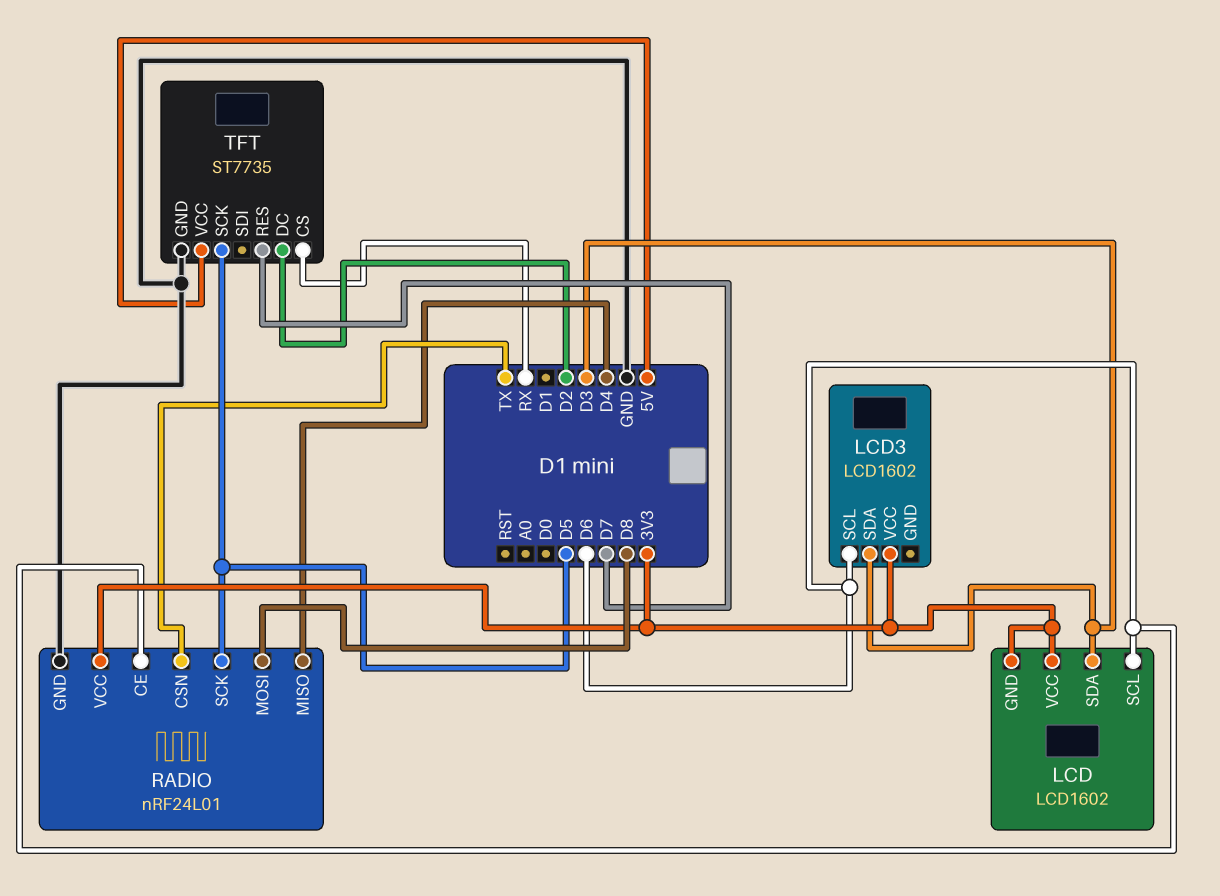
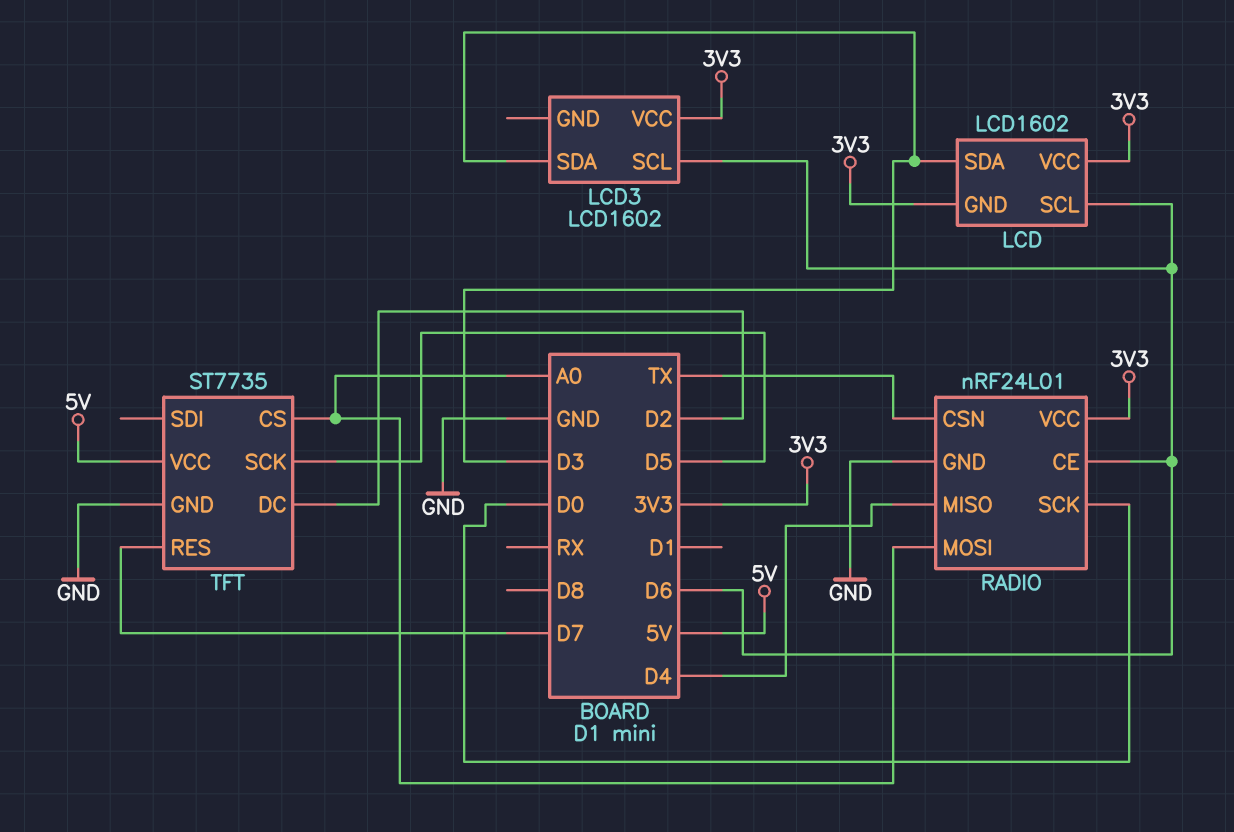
RADIO pin MOSI: D8 -> A0
RADIO pin SCK: D5 -> D0
TFT pin CS: RX -> A0

